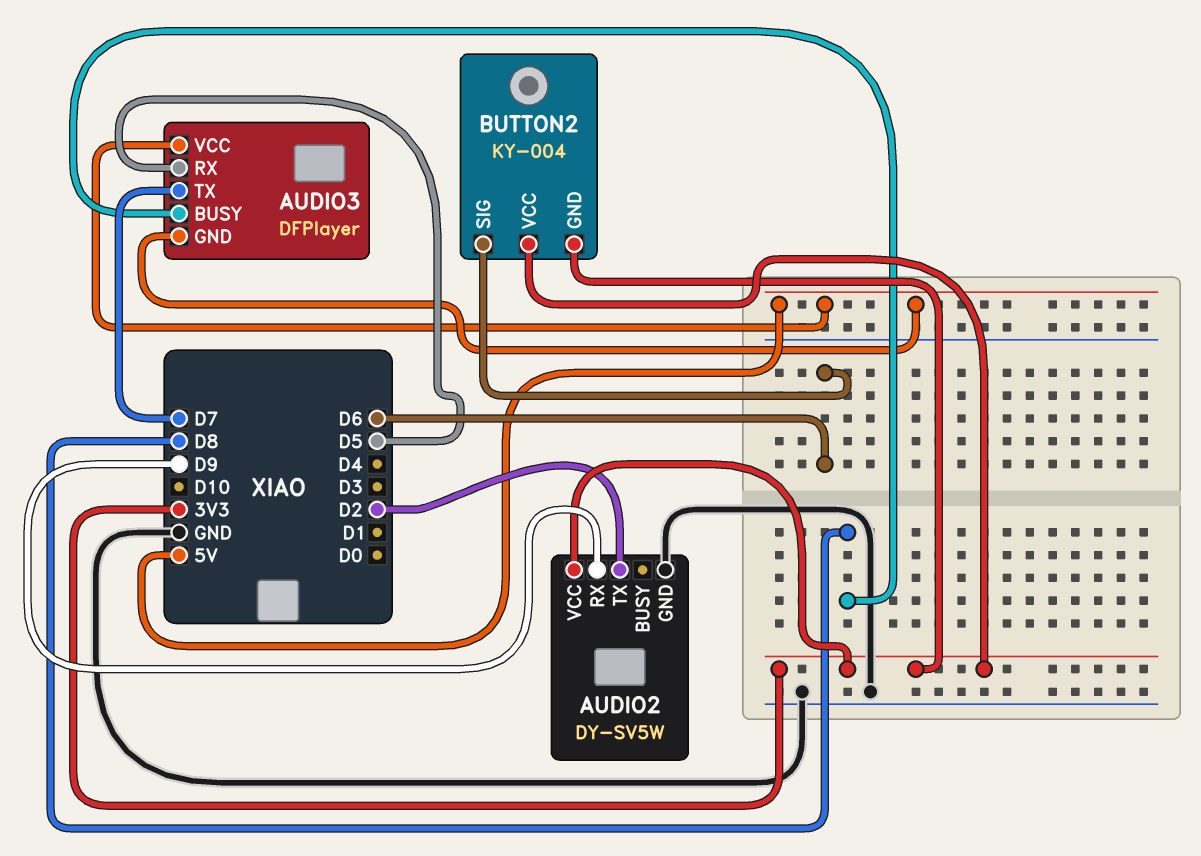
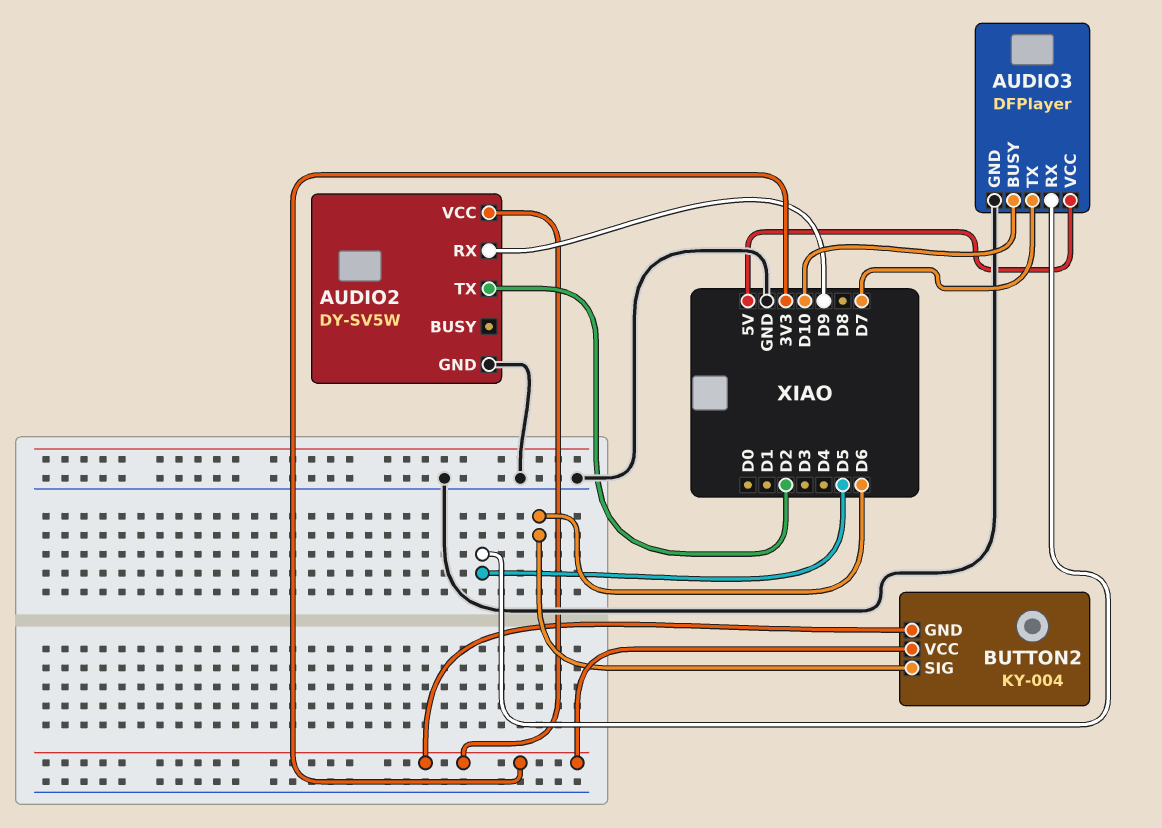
AUDIO3 pin BUSY: D8 -> D10
AUDIO3 pin GND: 5V -> GND

